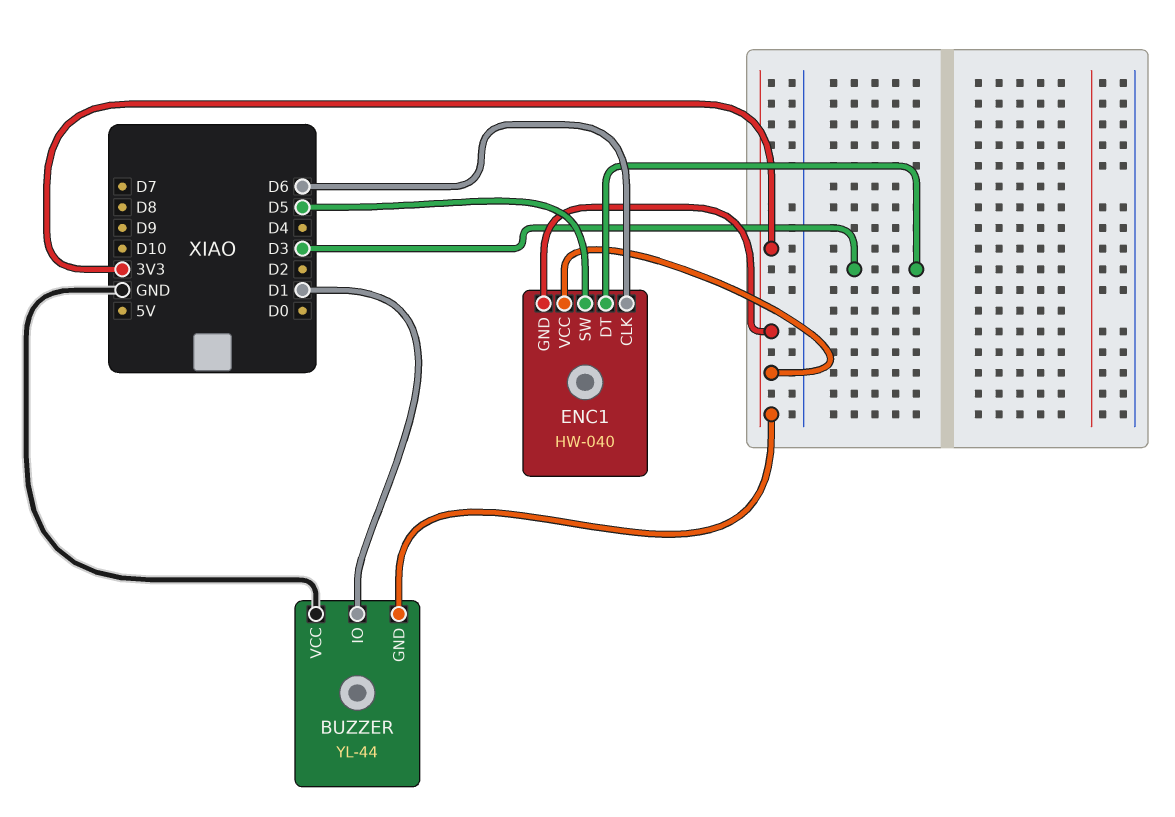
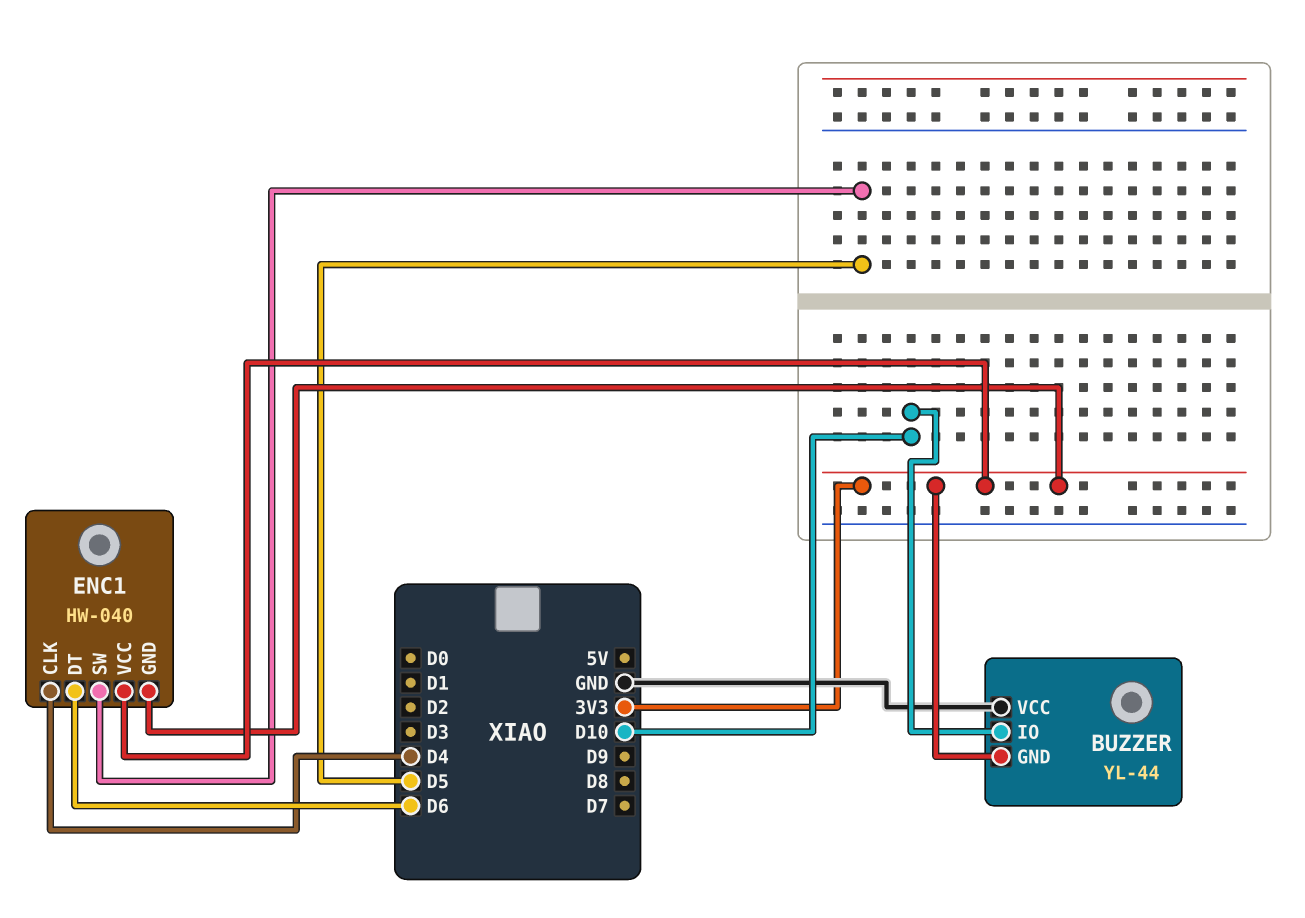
BUZZER pin IO: D1 -> D10
ENC1 pin CLK: D6 -> D4
ENC1 pin DT: D3 -> D6

